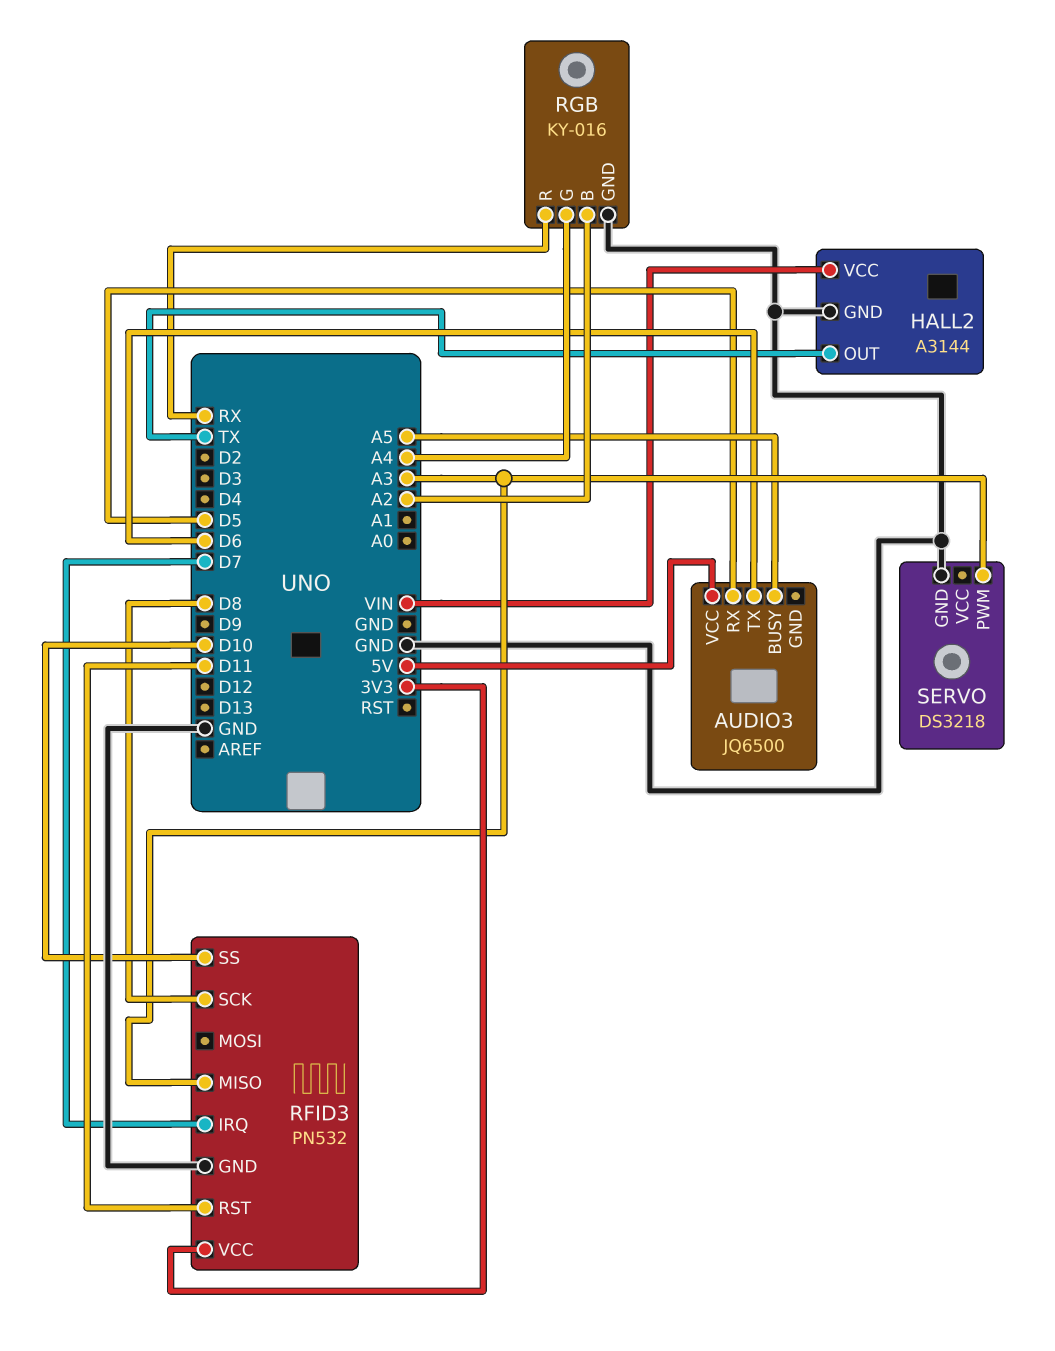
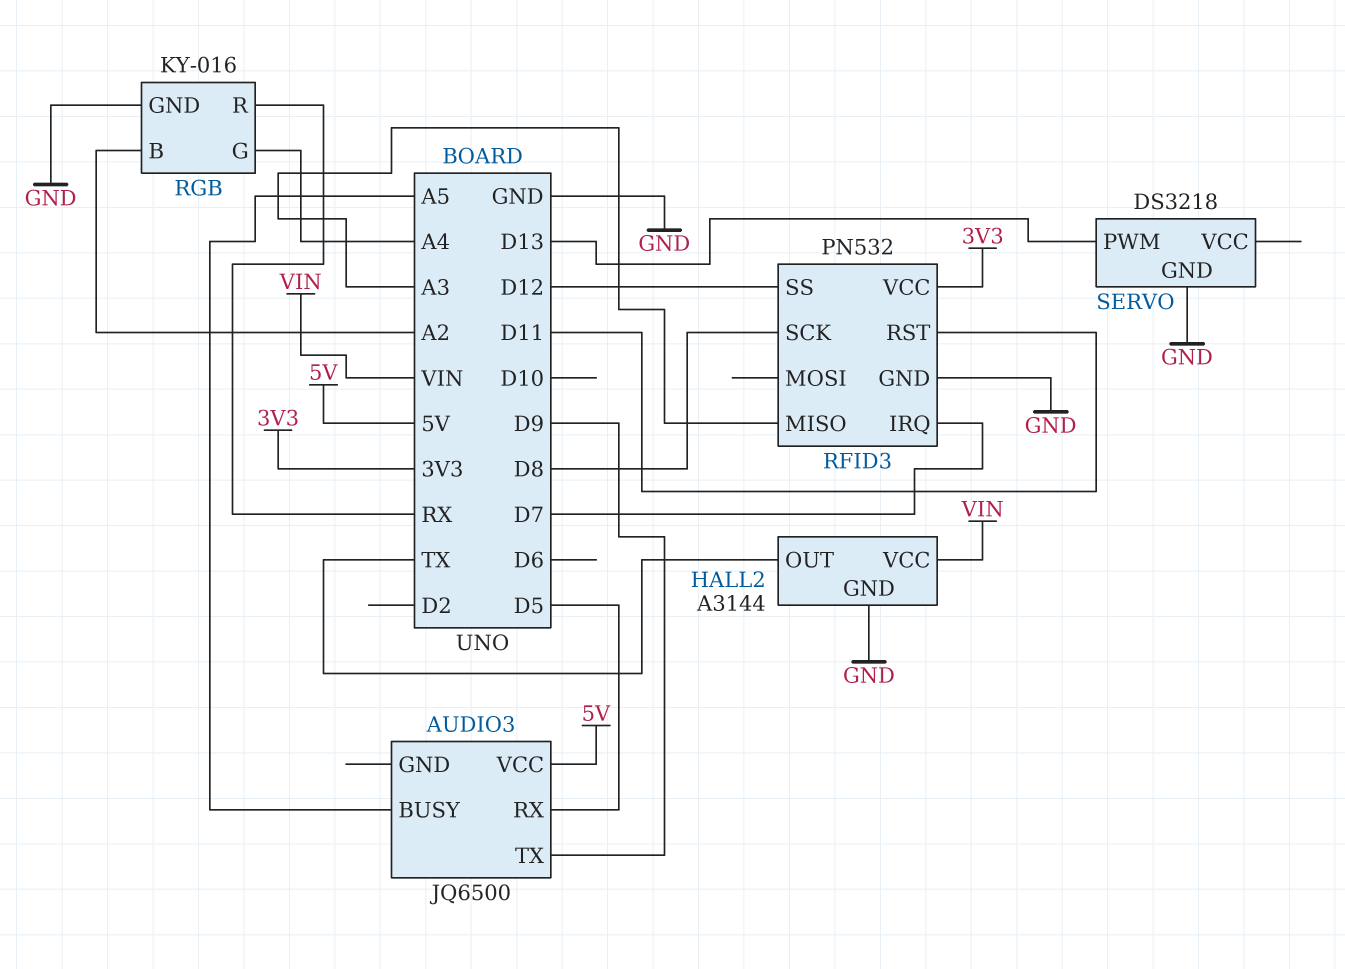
AUDIO3 pin TX: D6 -> D9
RFID3 pin SS: D10 -> D12
SERVO pin PWM: A3 -> D13

